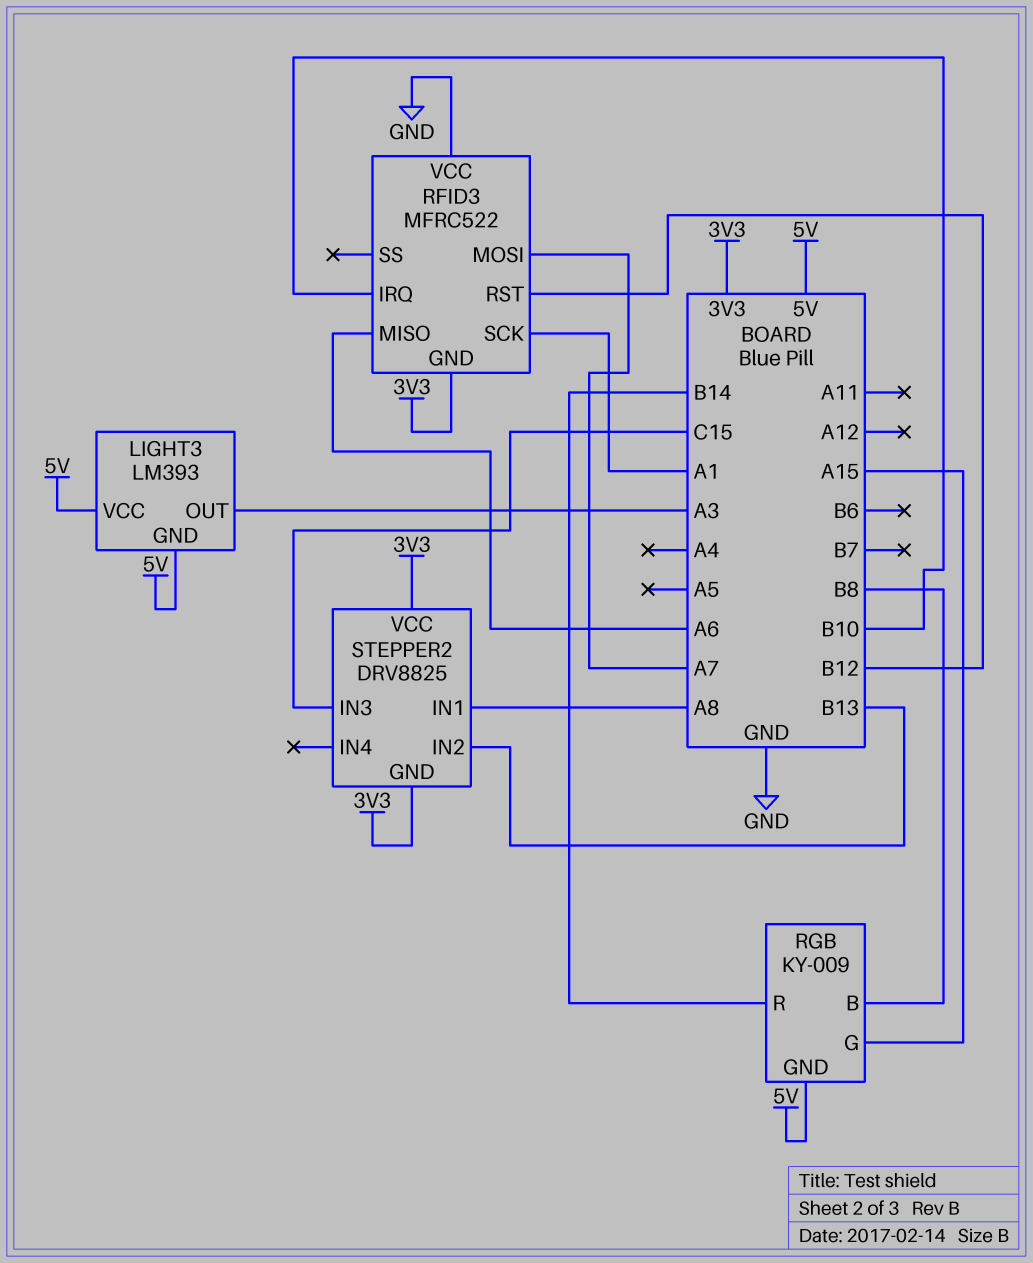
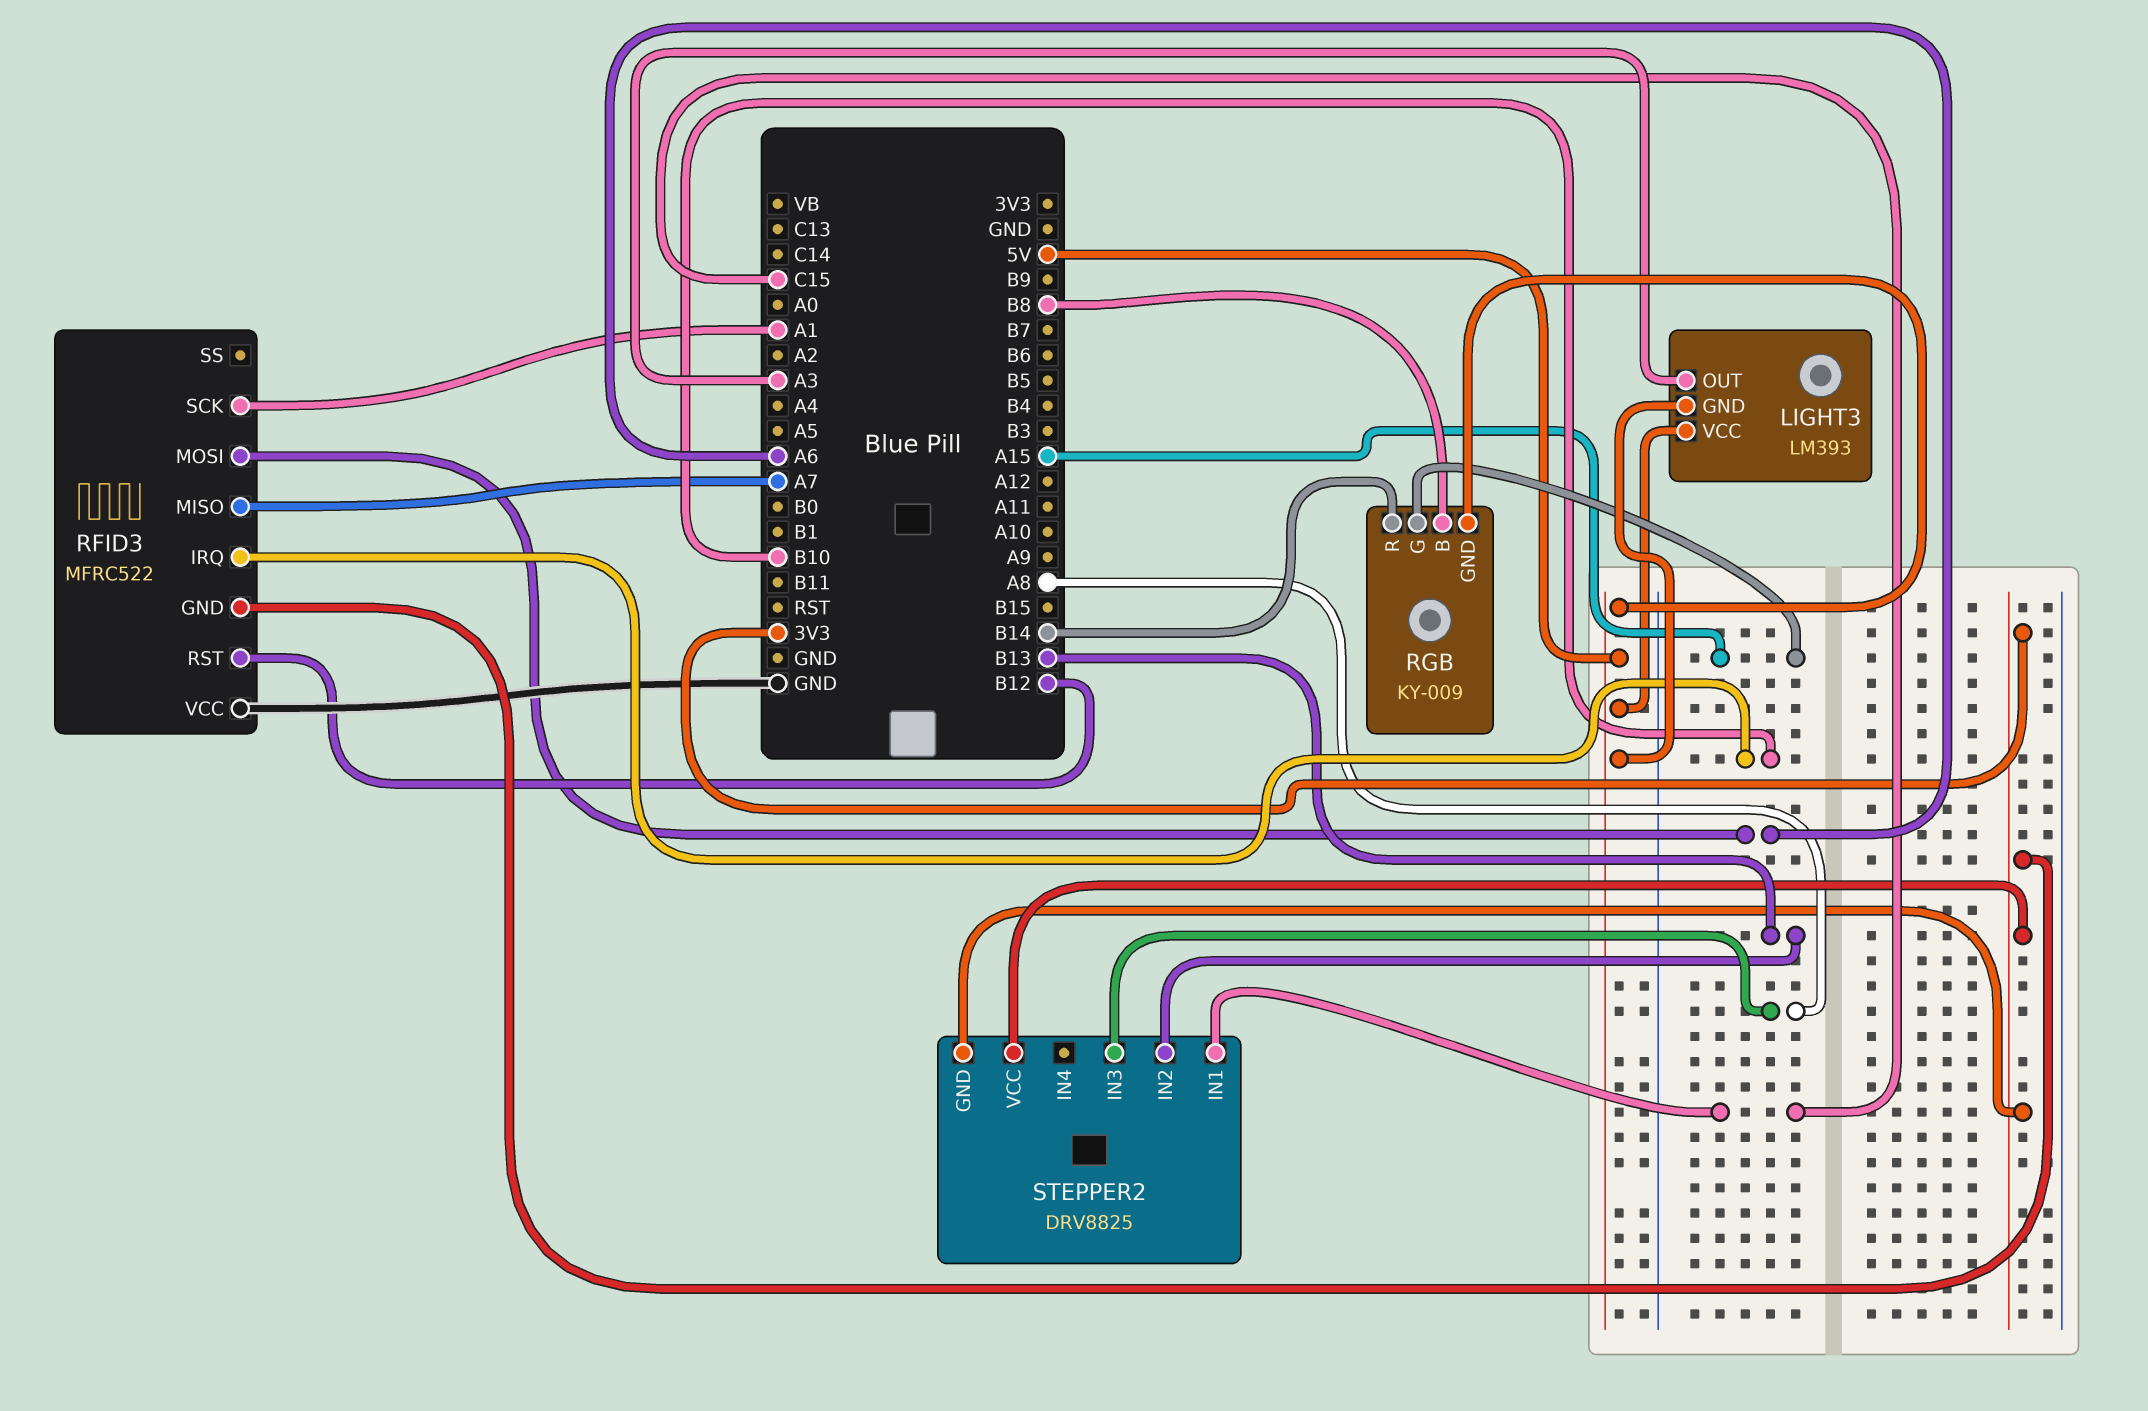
RFID3 pin MISO: A6 -> A7
RFID3 pin MOSI: A7 -> A6
STEPPER2 pin IN1: A8 -> C15
STEPPER2 pin IN3: C15 -> A8

